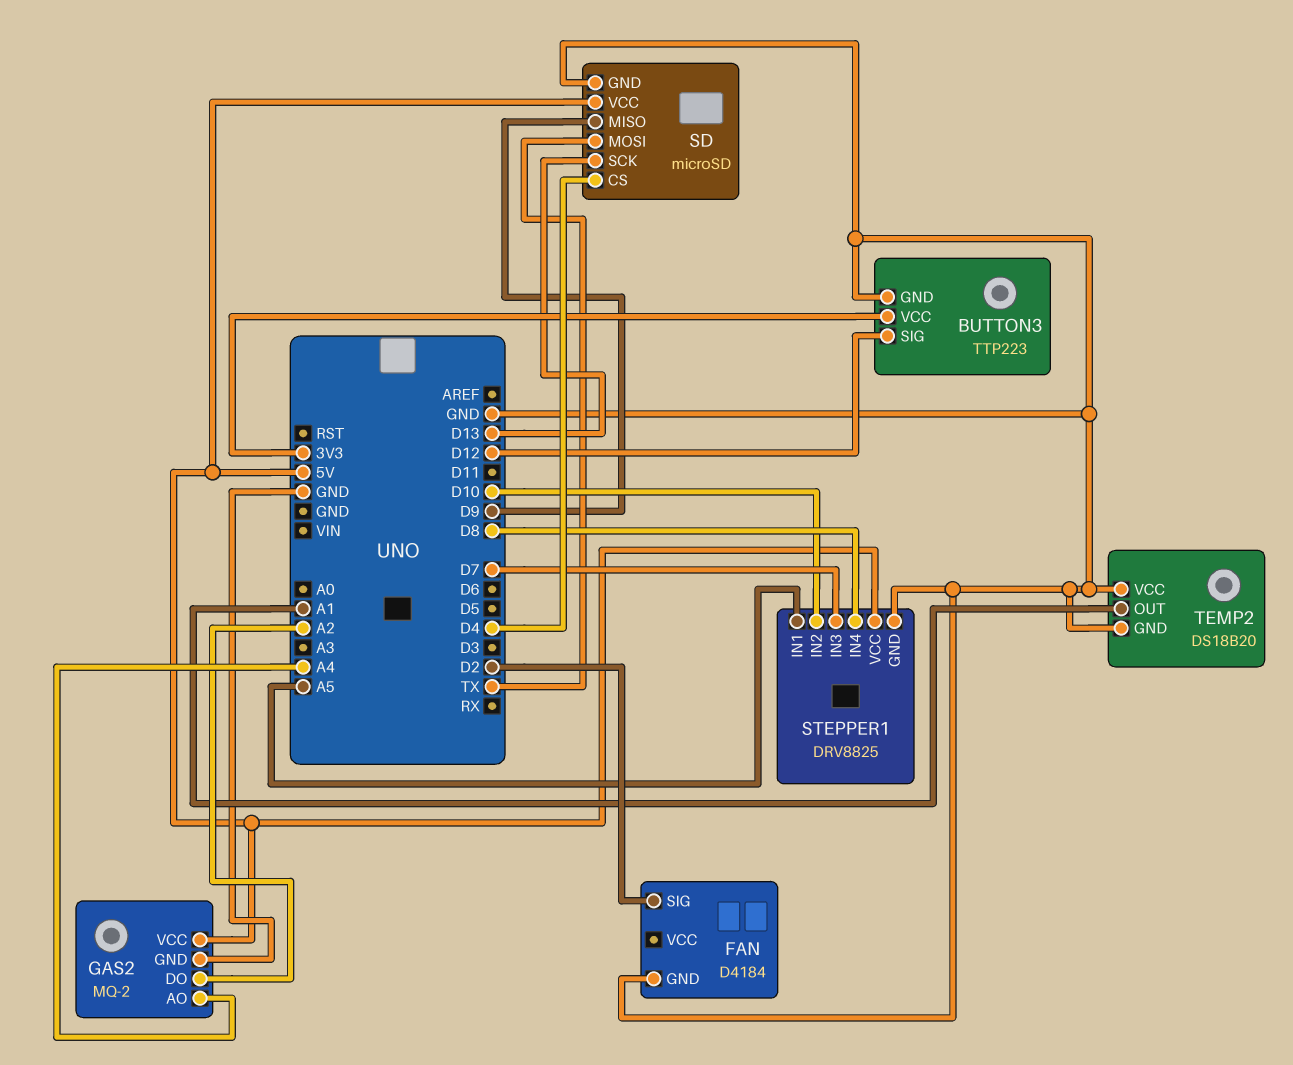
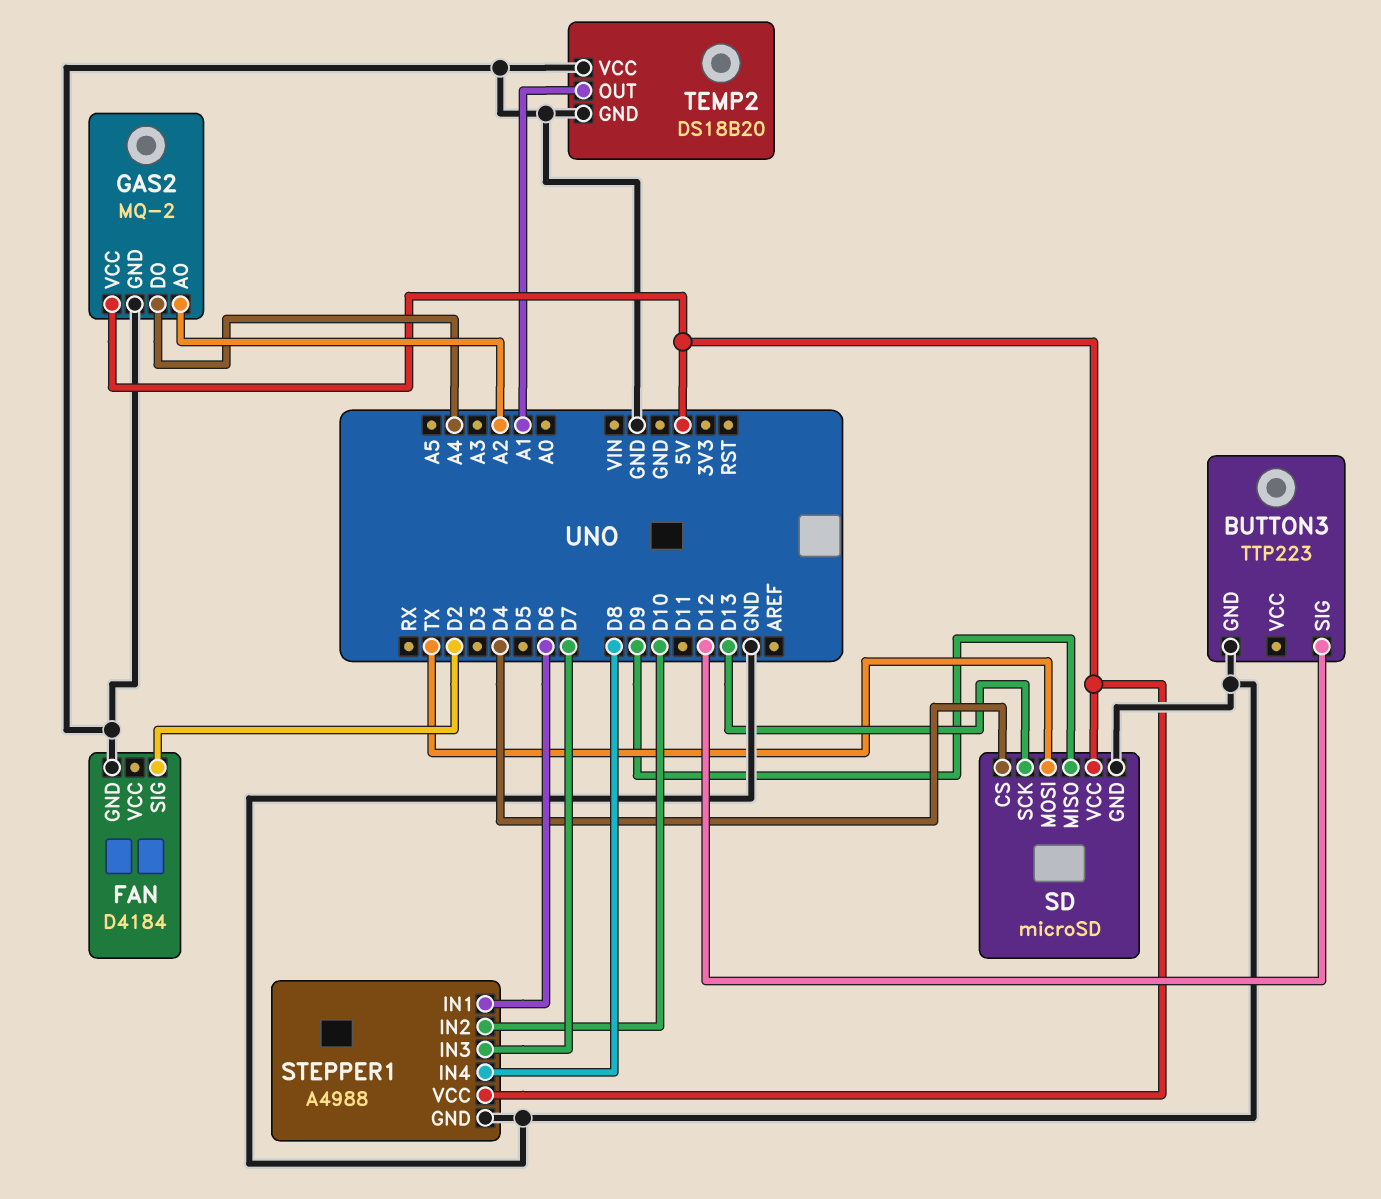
BUTTON3 pin VCC: 3V3 -> none
GAS2 pin AO: A4 -> A2
GAS2 pin DO: A2 -> A4
STEPPER1: DRV8825 -> A4988
STEPPER1 pin IN1: A5 -> D6

